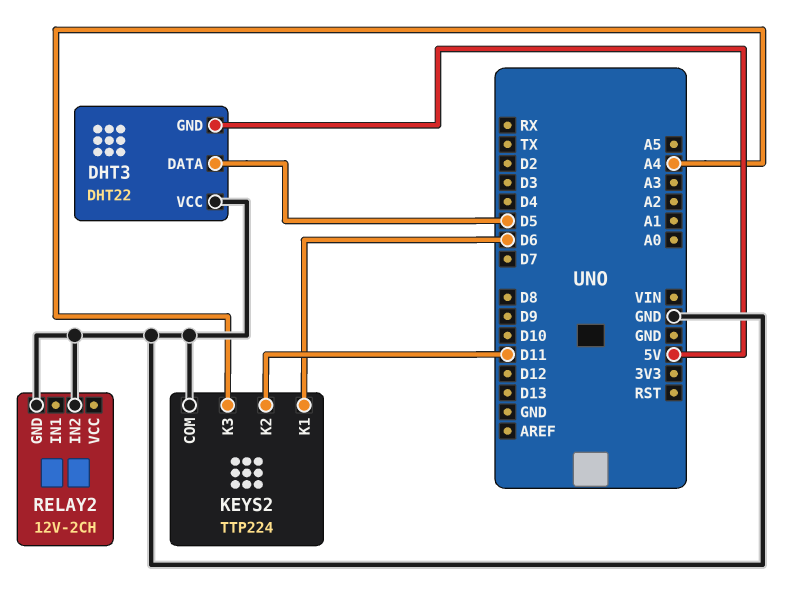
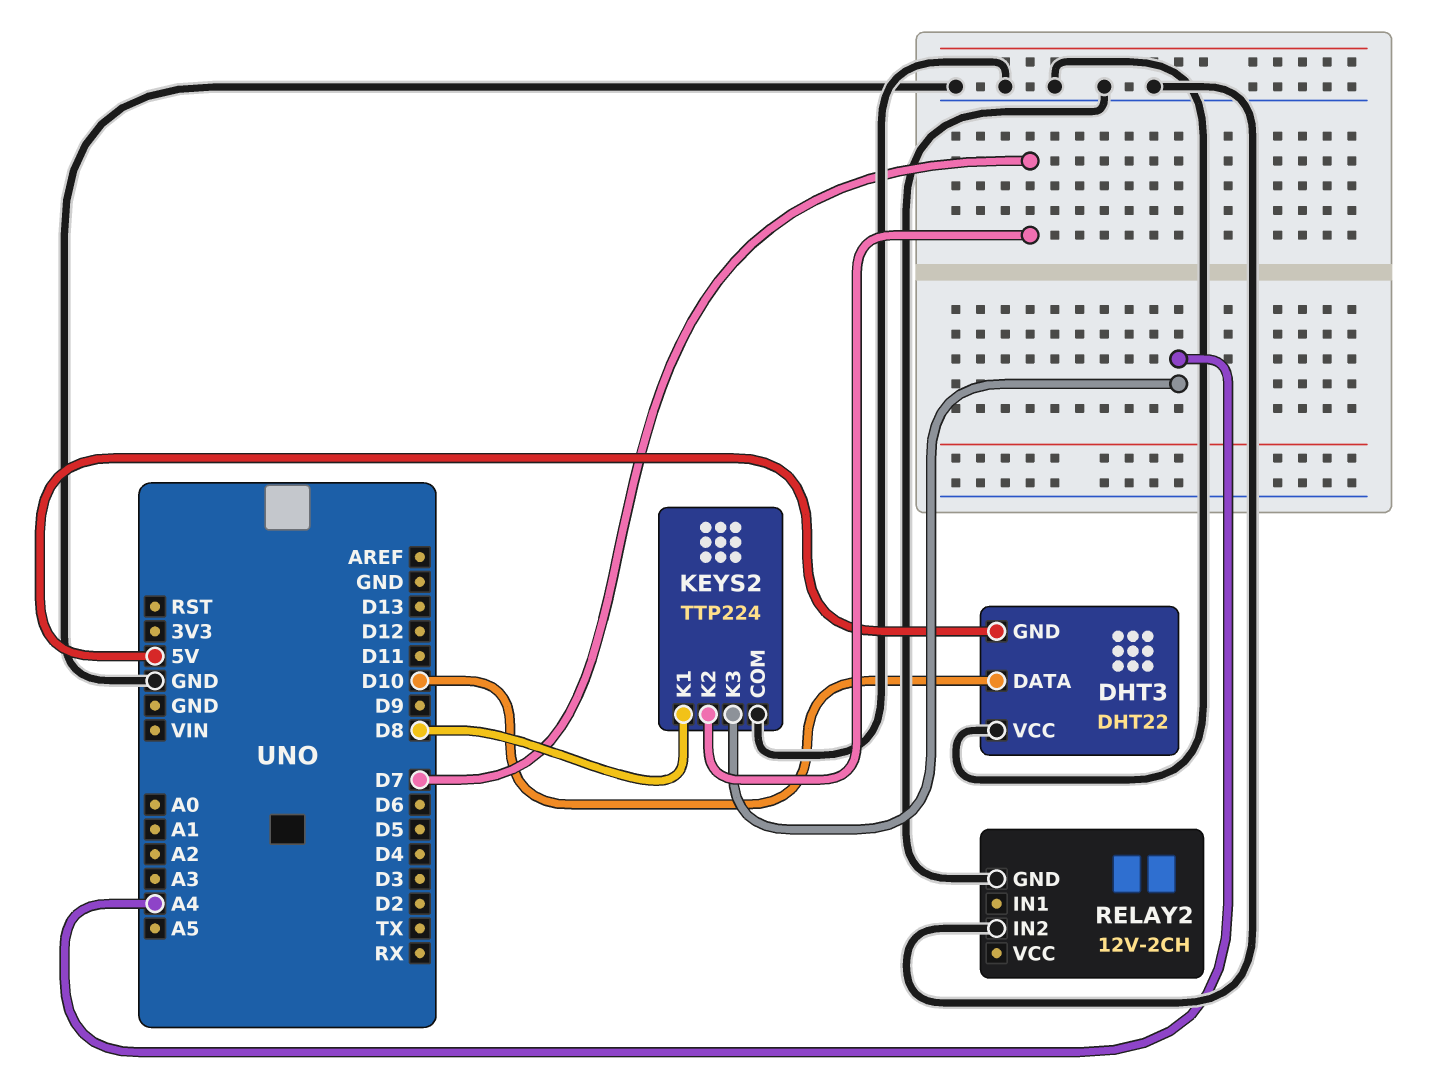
DHT3 pin DATA: D5 -> D10
KEYS2 pin K1: D6 -> D8
KEYS2 pin K2: D11 -> D7

